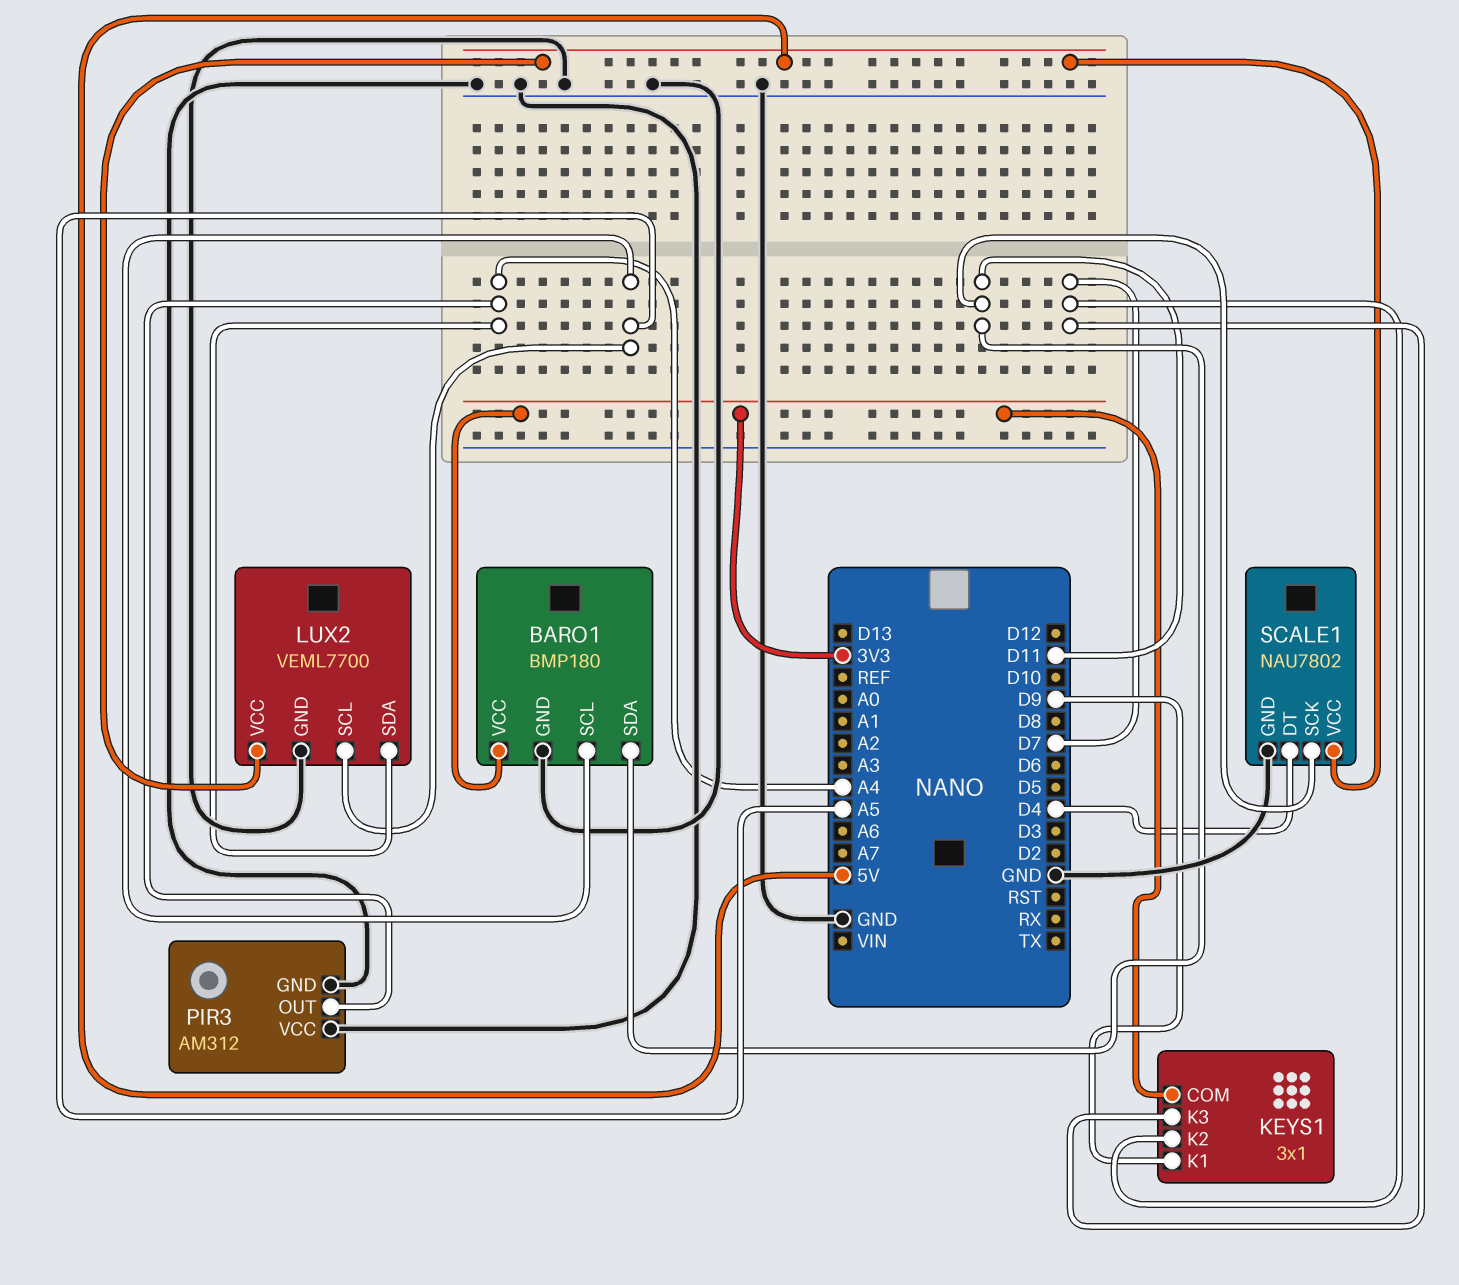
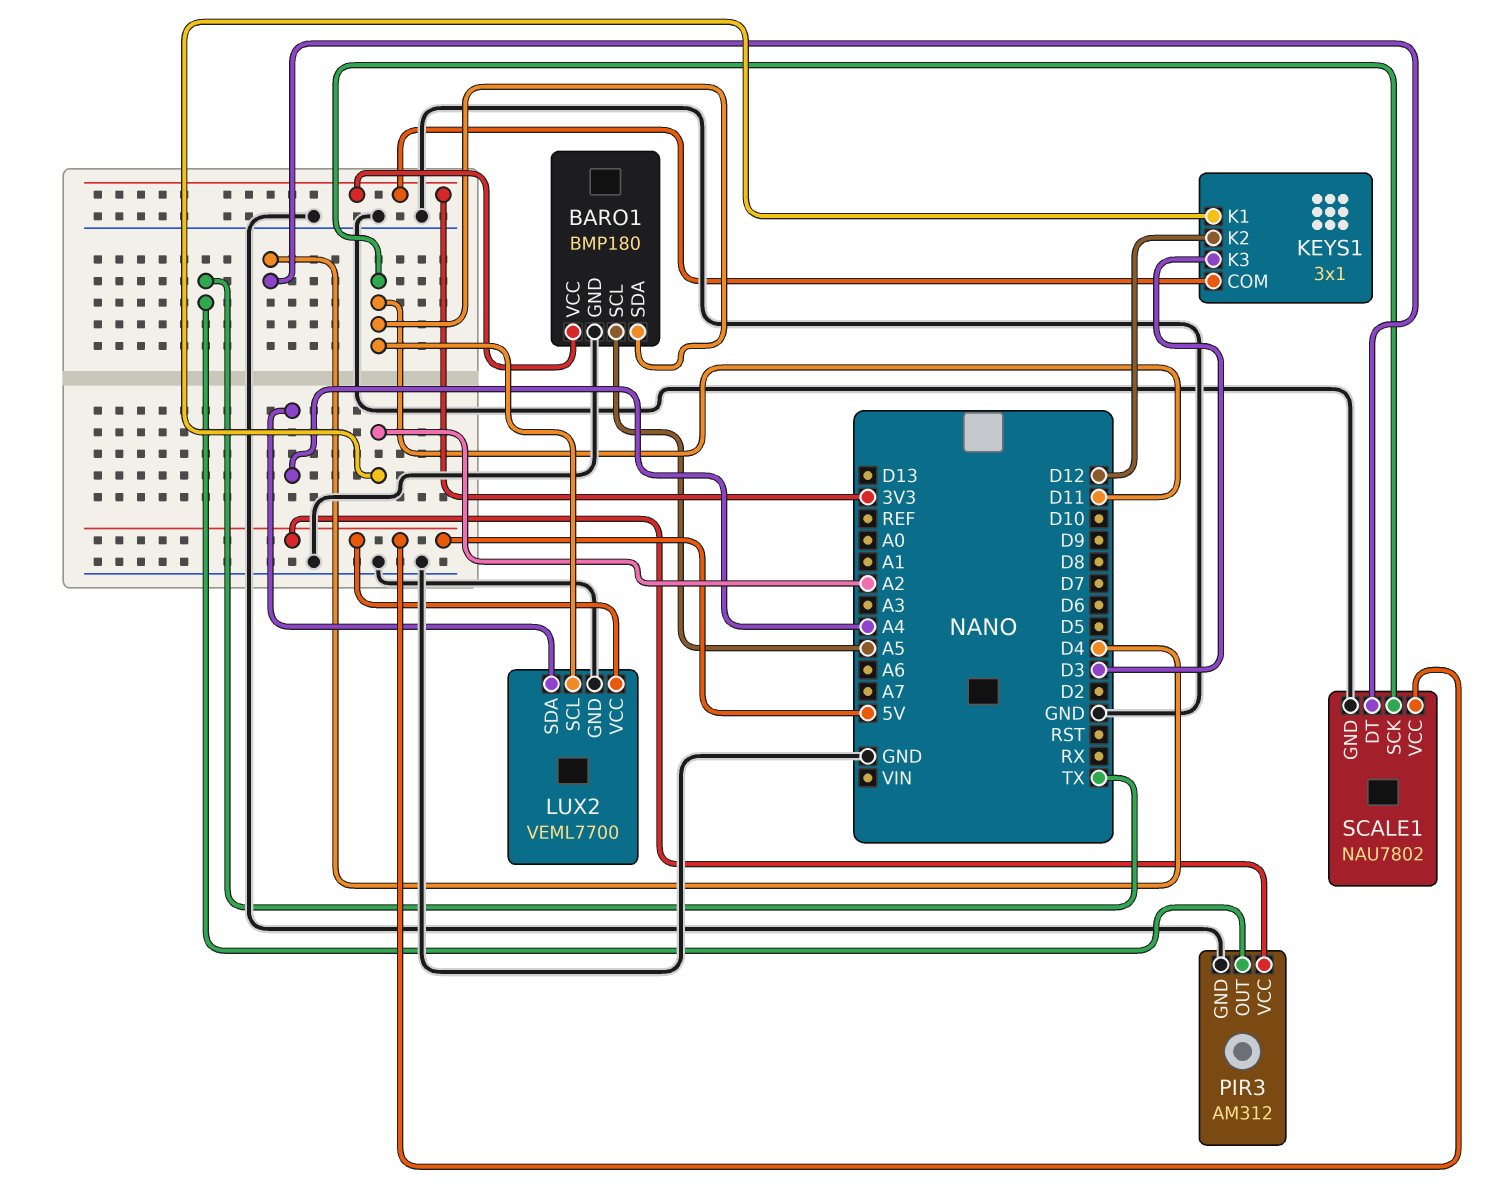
KEYS1 pin K1: D9 -> A2
KEYS1 pin K2: D7 -> D12
KEYS1 pin K3: D7 -> D3
LUX2 pin SCL: A5 -> D11
PIR3 pin OUT: A4 -> TX
PIR3 pin VCC: GND -> 5V

